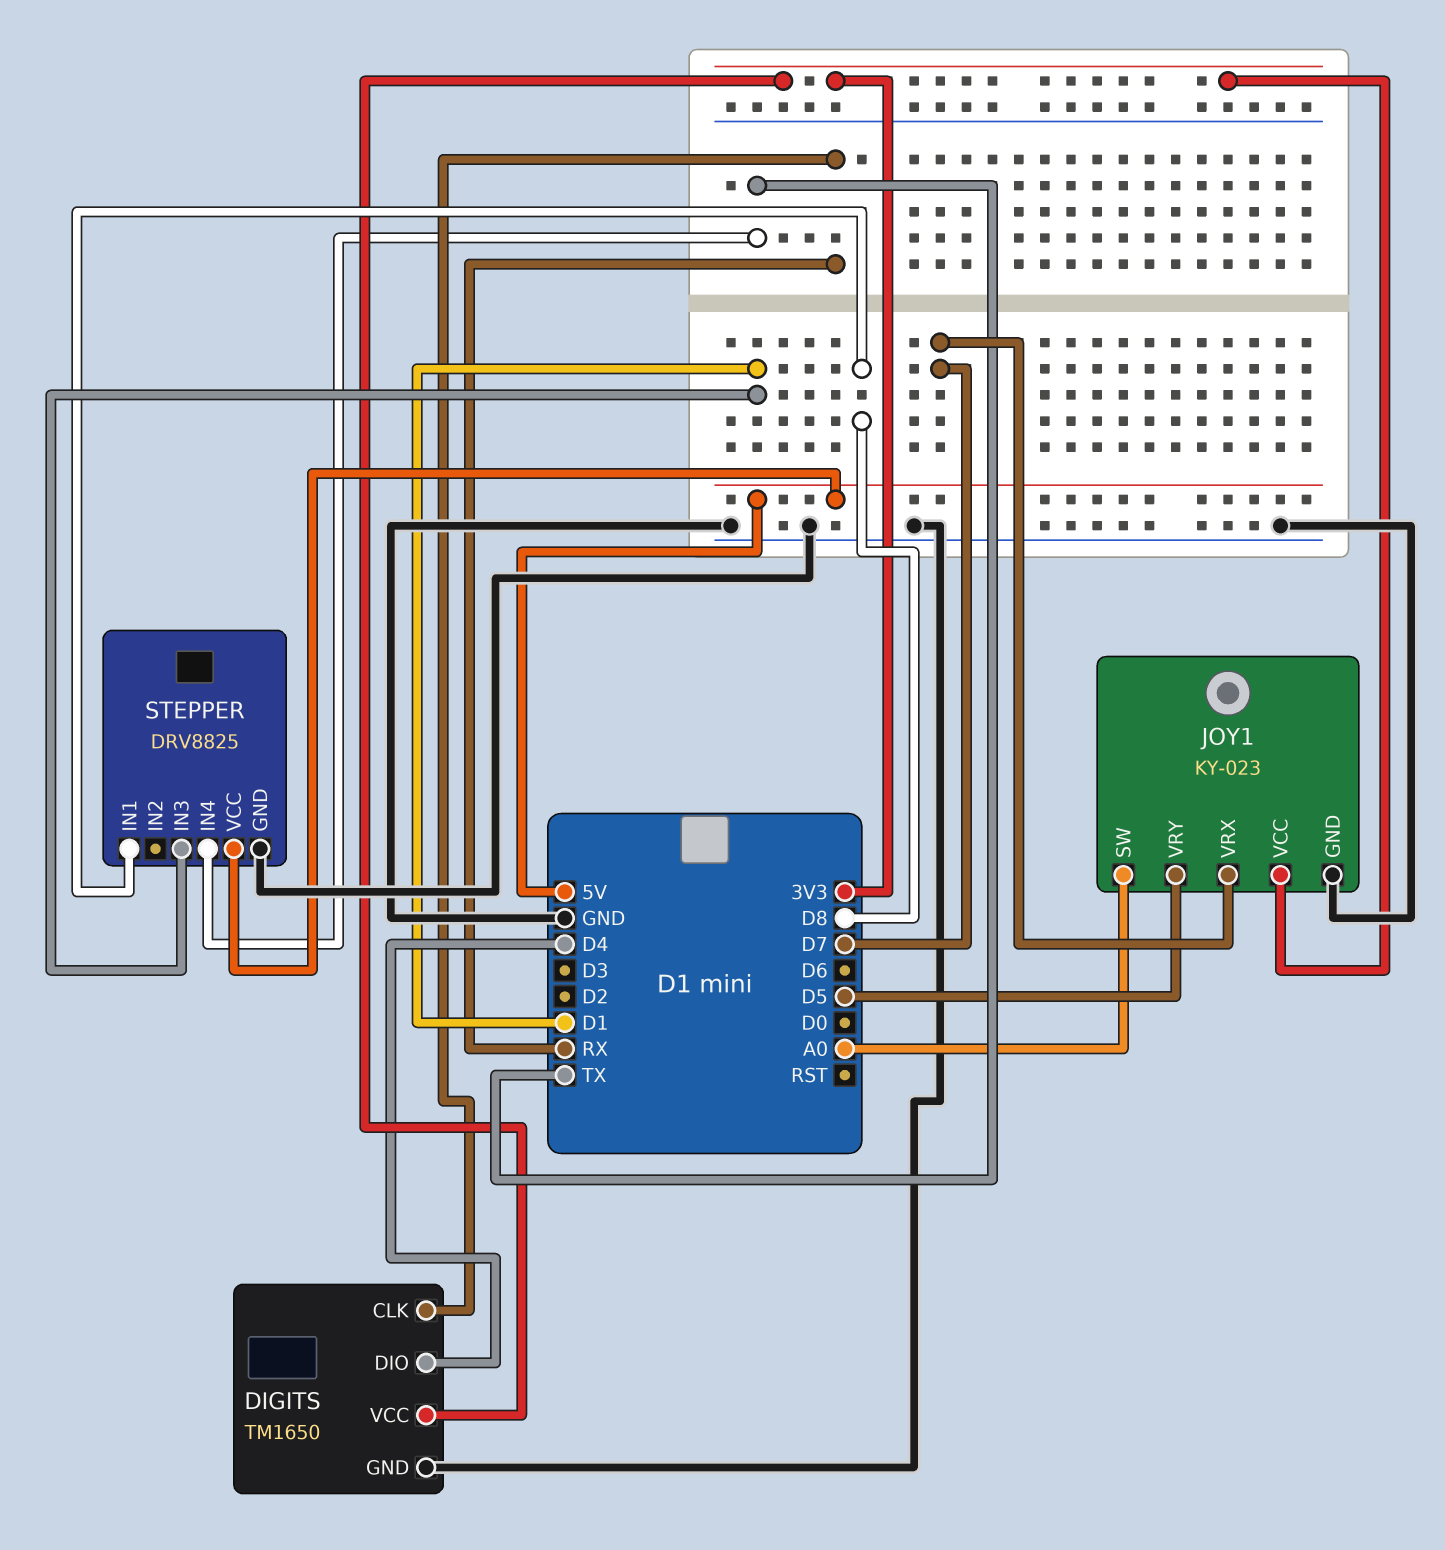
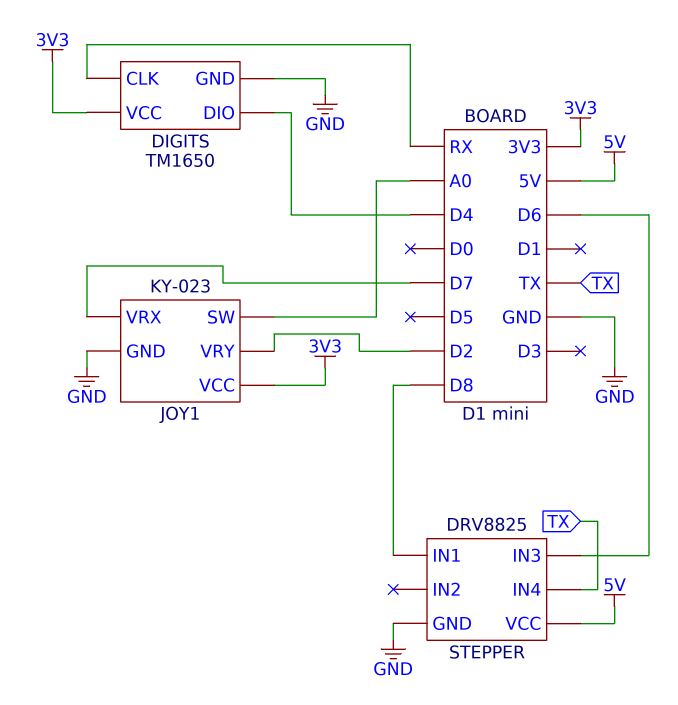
JOY1 pin VRY: D5 -> D2
STEPPER pin IN3: D1 -> D6

